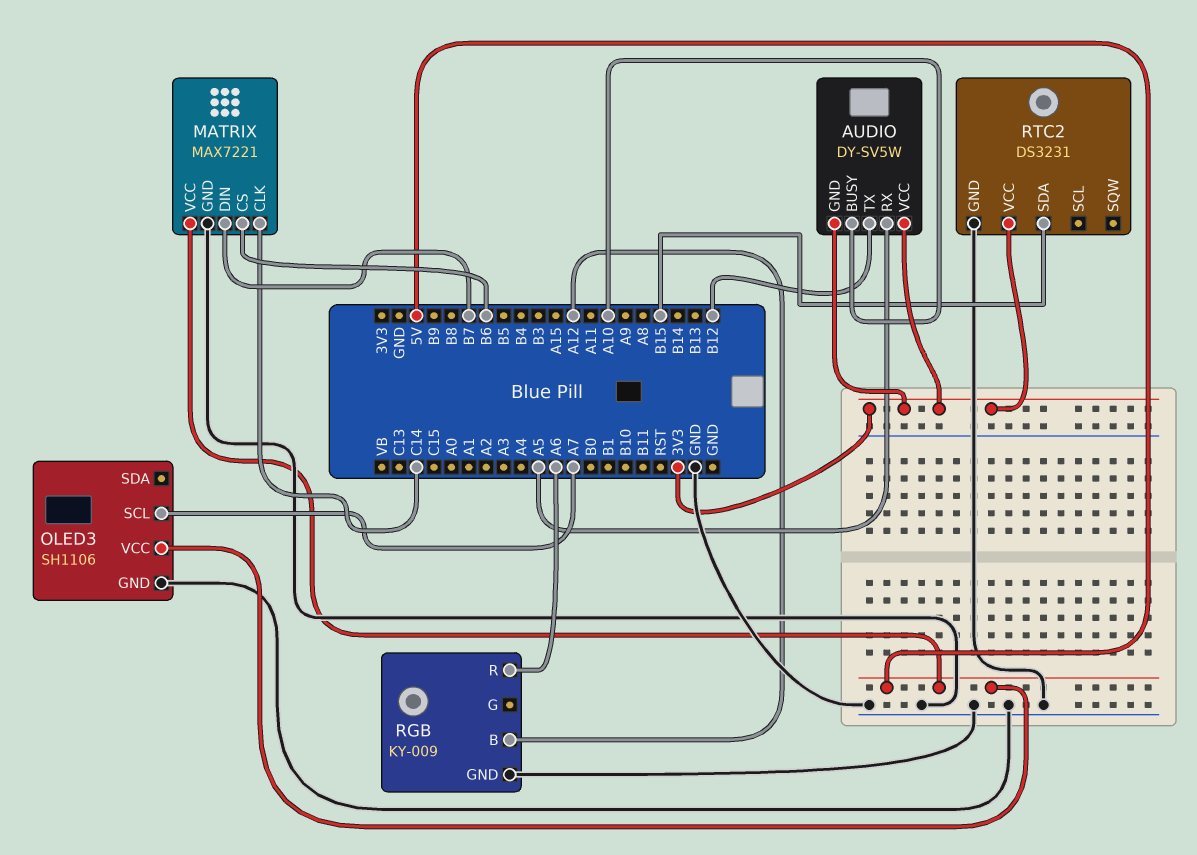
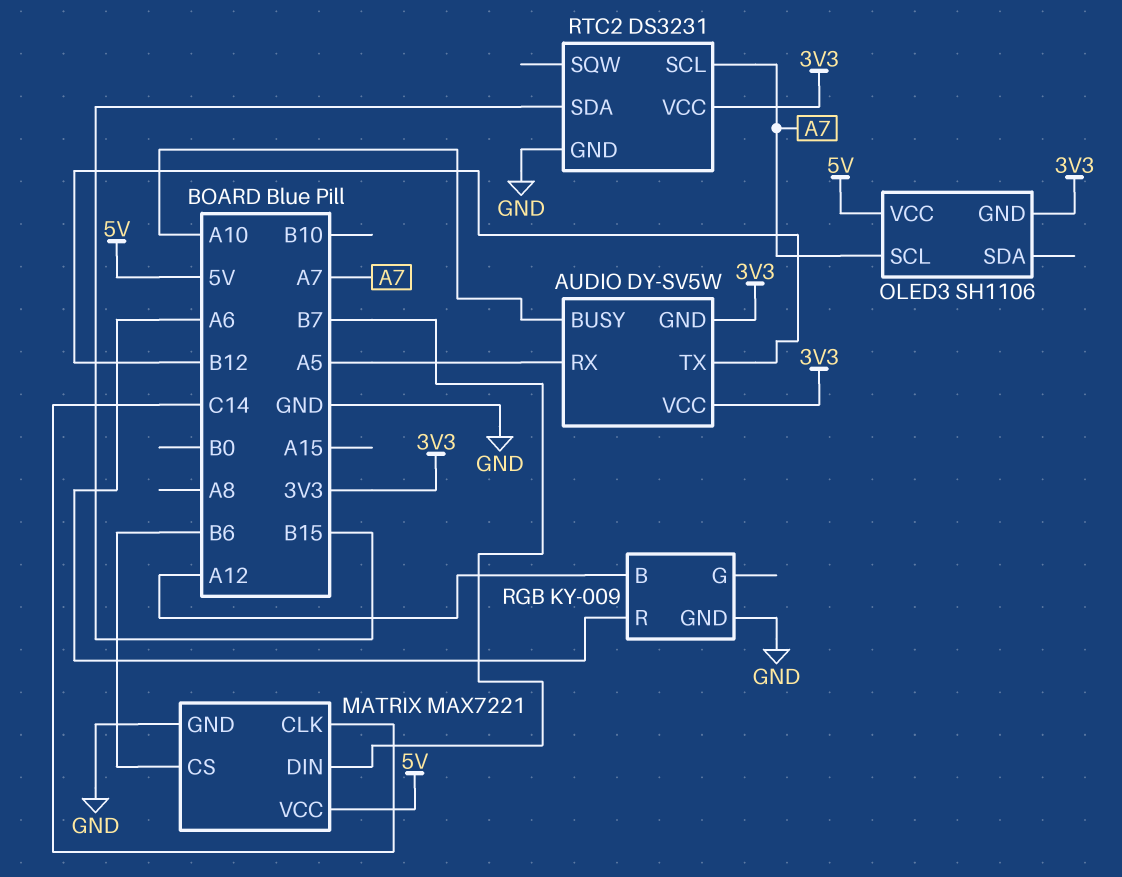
OLED3 pin GND: GND -> 3V3
RTC2 pin SCL: none -> A7

